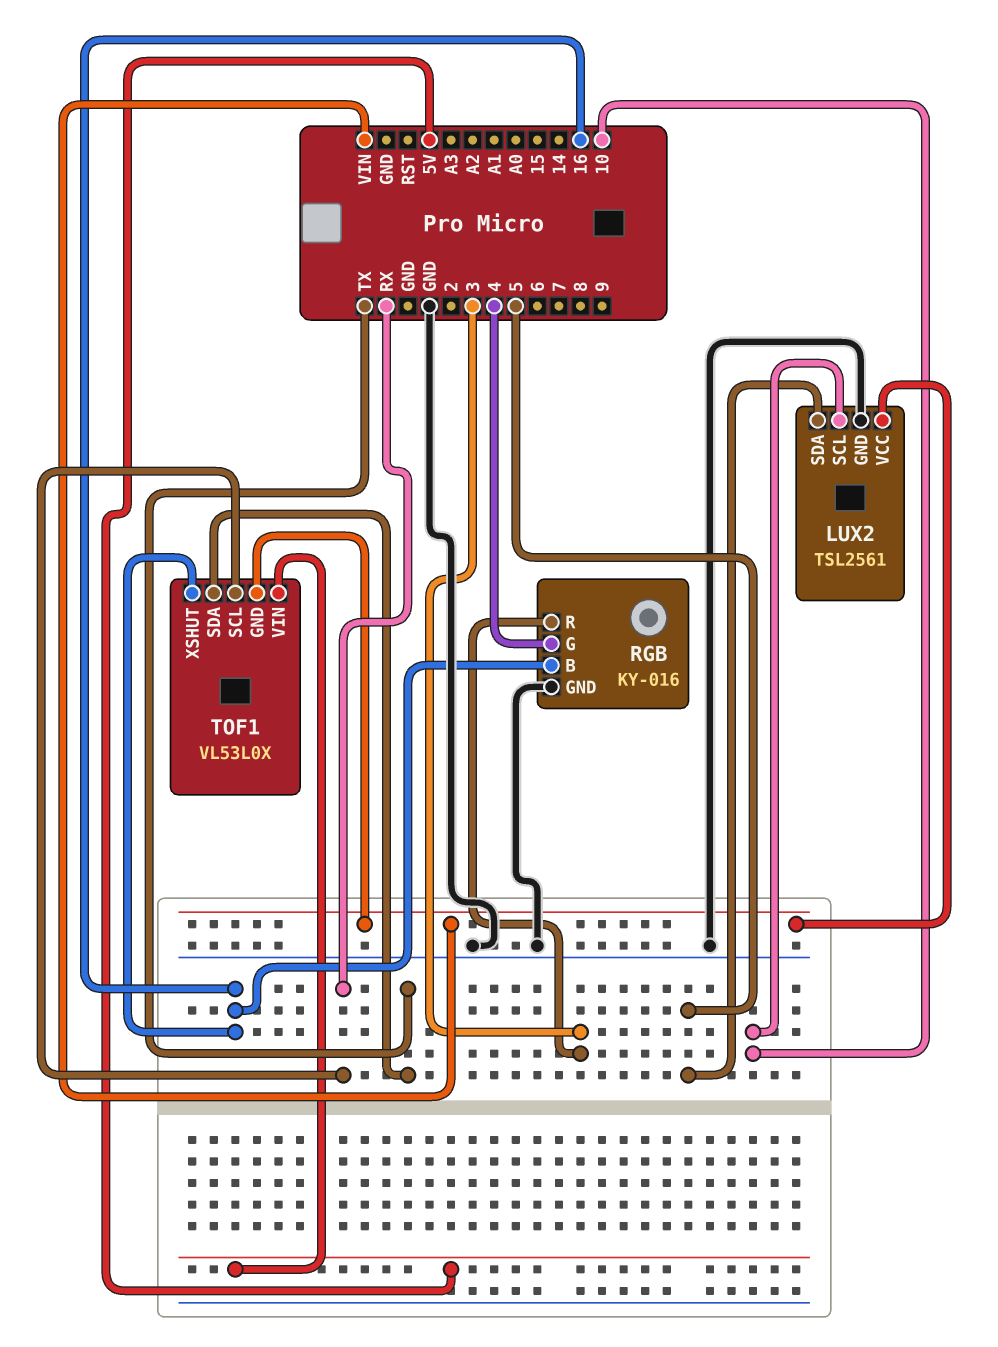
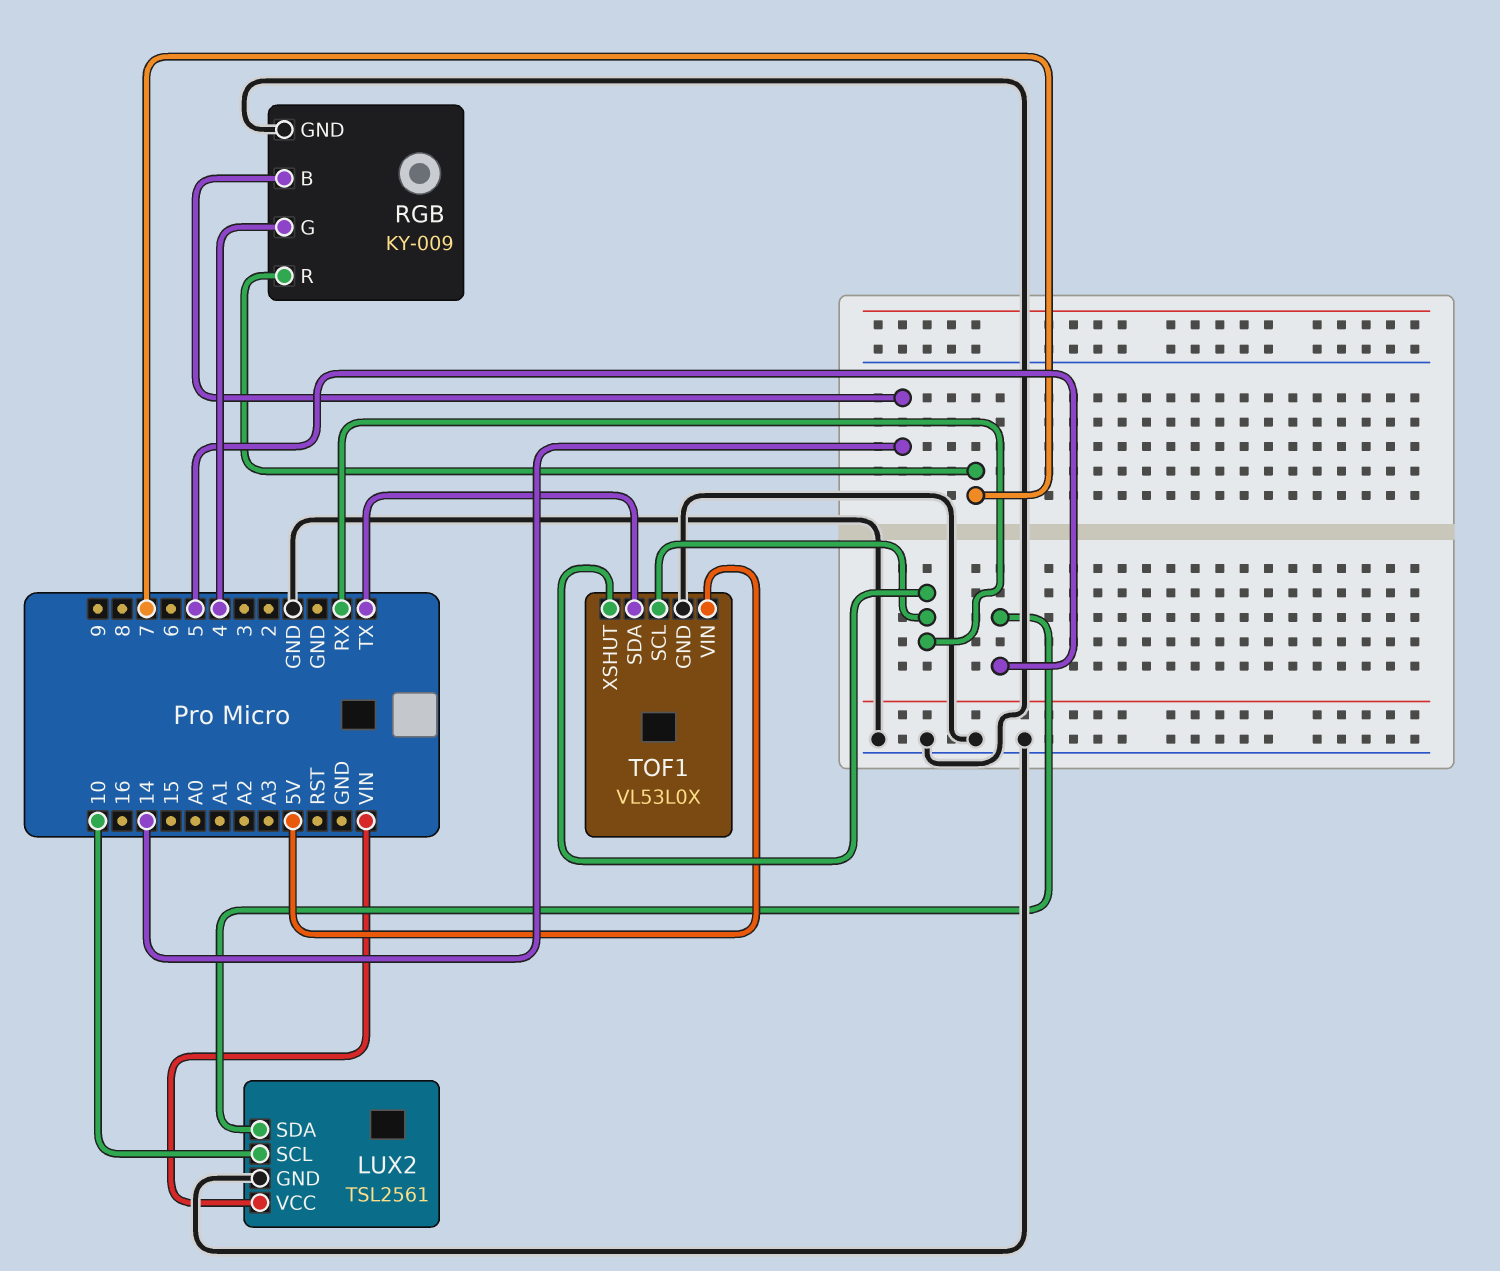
RGB: KY-016 -> KY-009
RGB pin B: 16 -> 14
RGB pin R: 3 -> 7
TOF1 pin GND: VIN -> GND
TOF1 pin XSHUT: 16 -> RX

